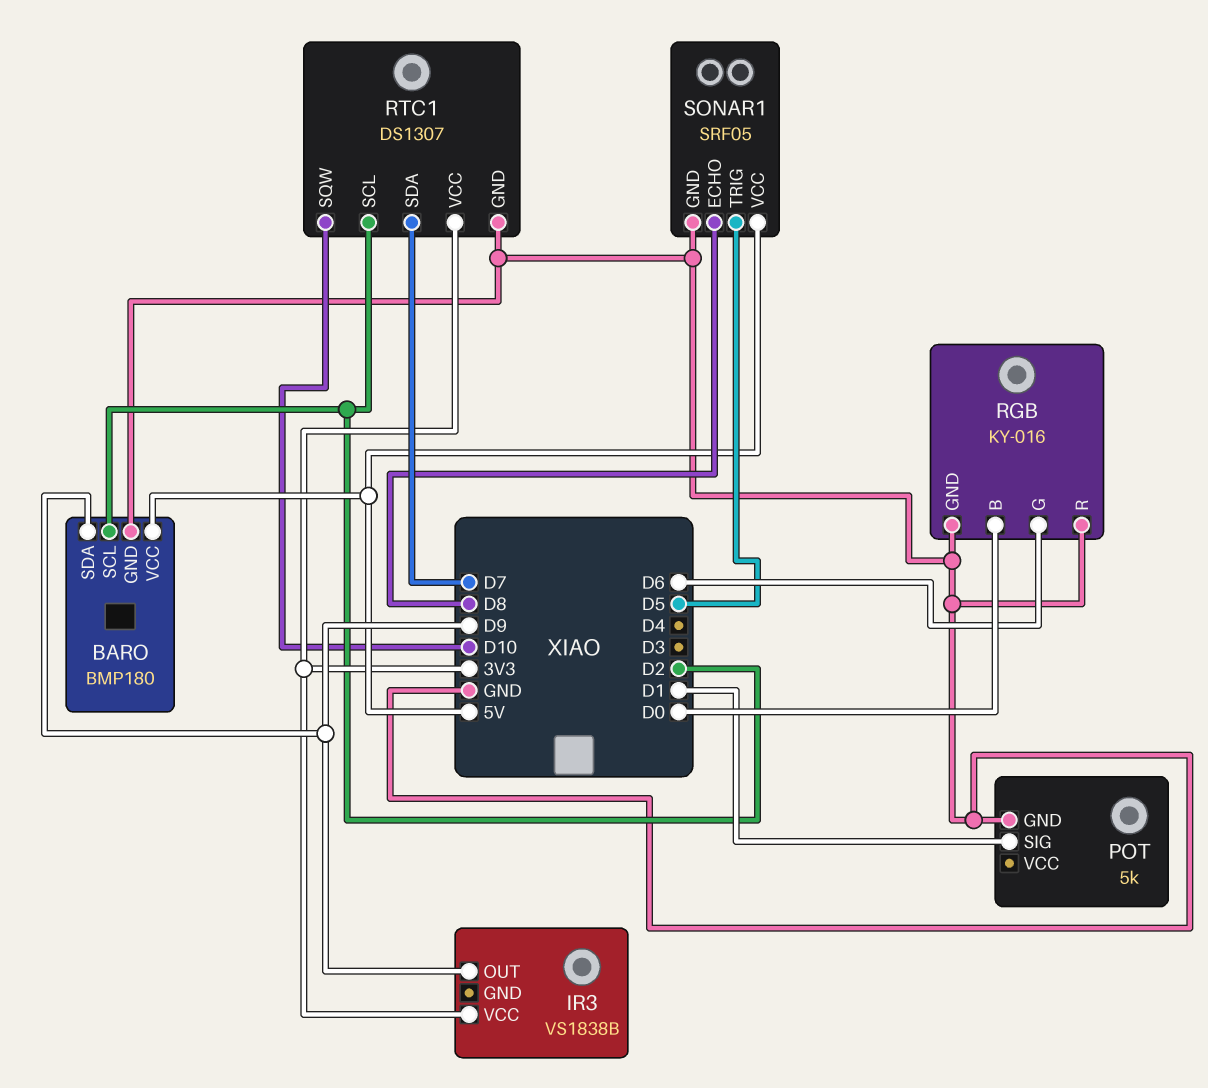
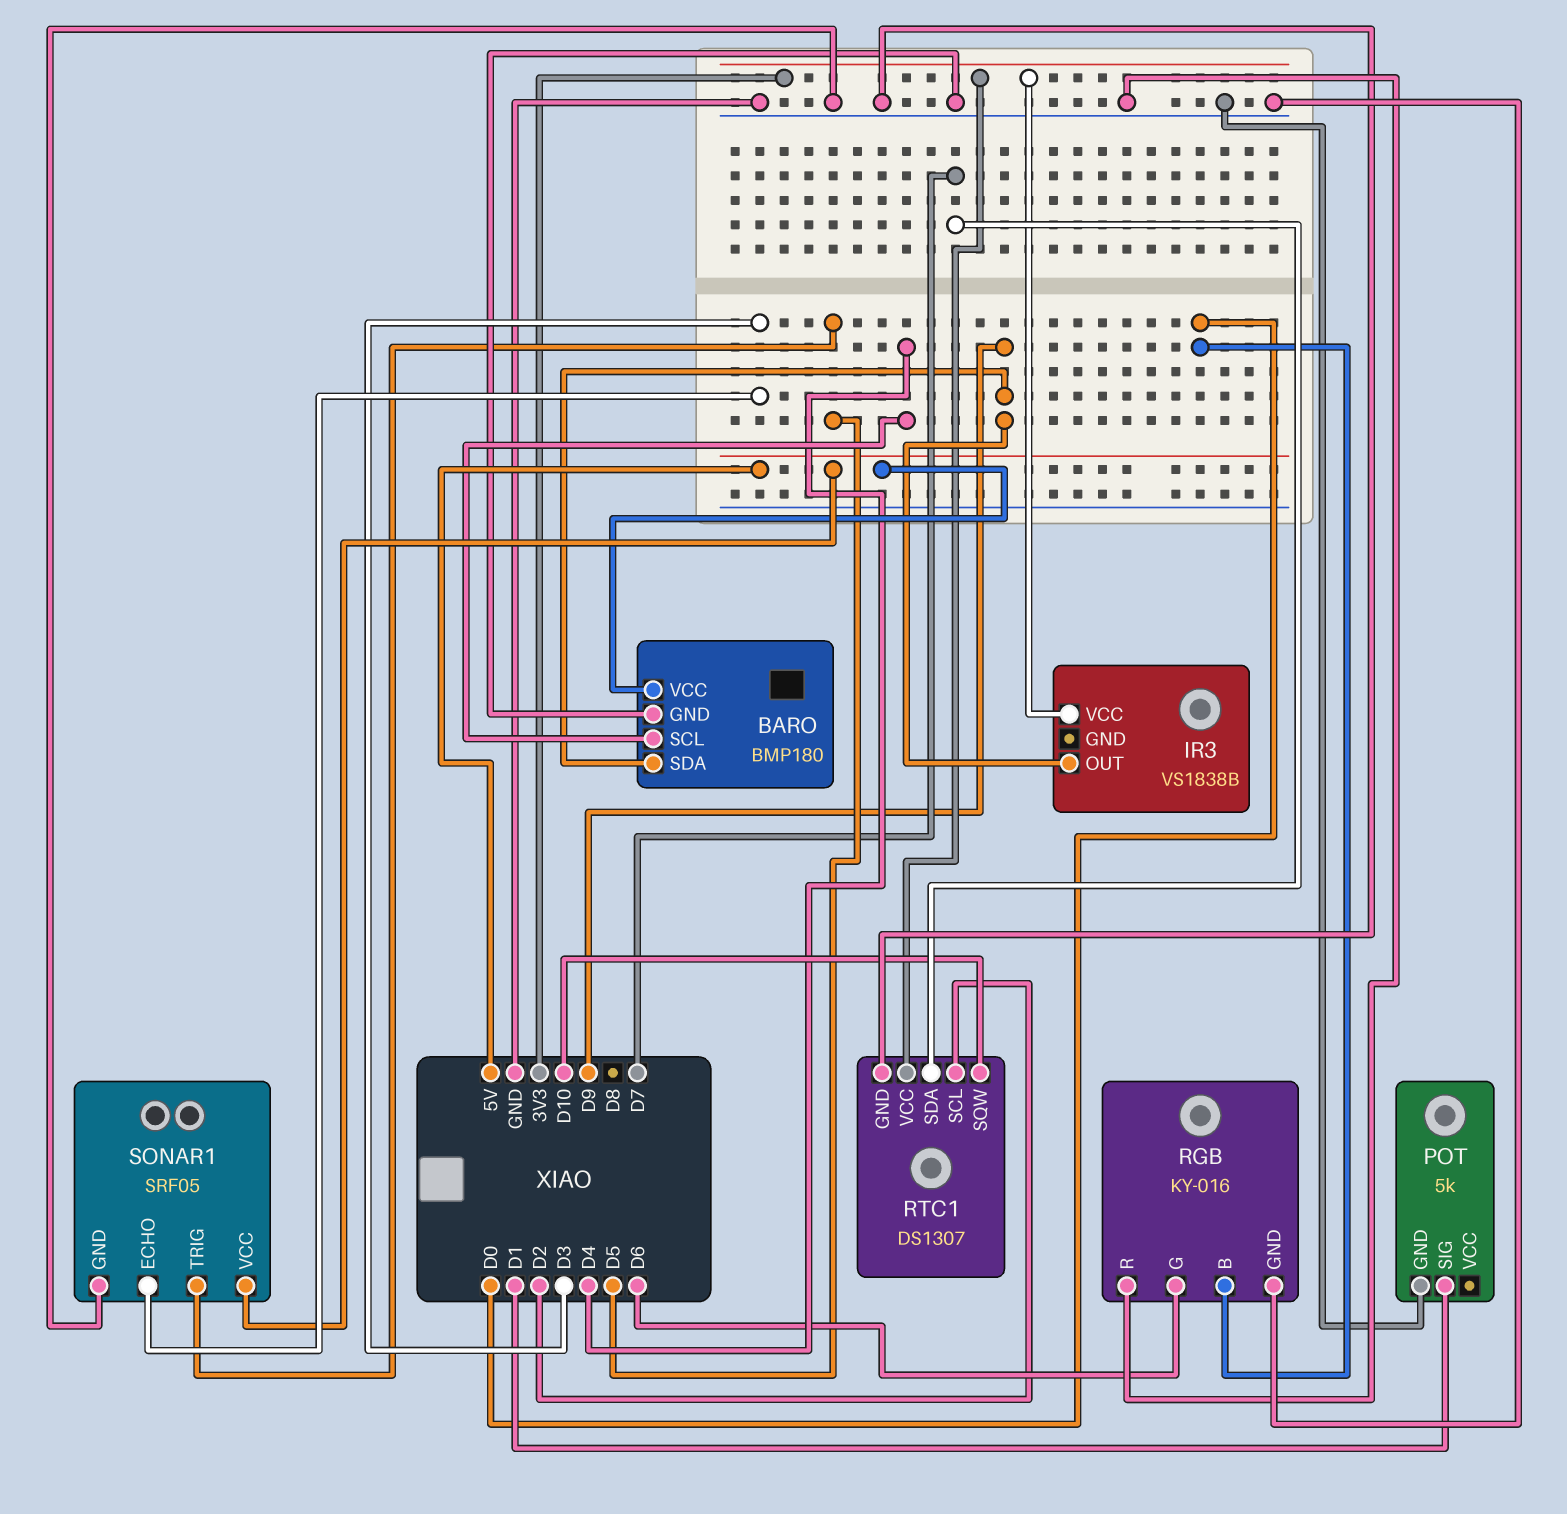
BARO pin SCL: D2 -> D4
SONAR1 pin ECHO: D8 -> D3

